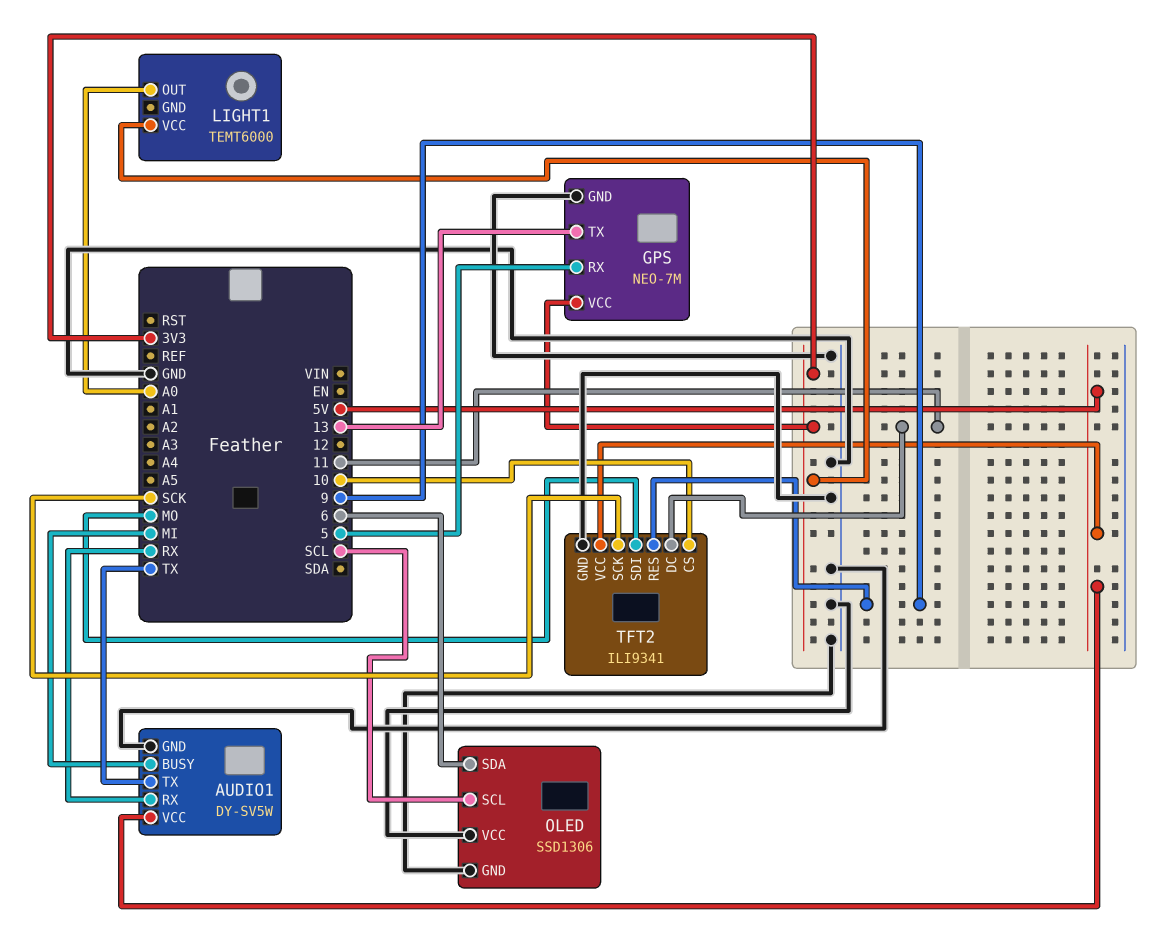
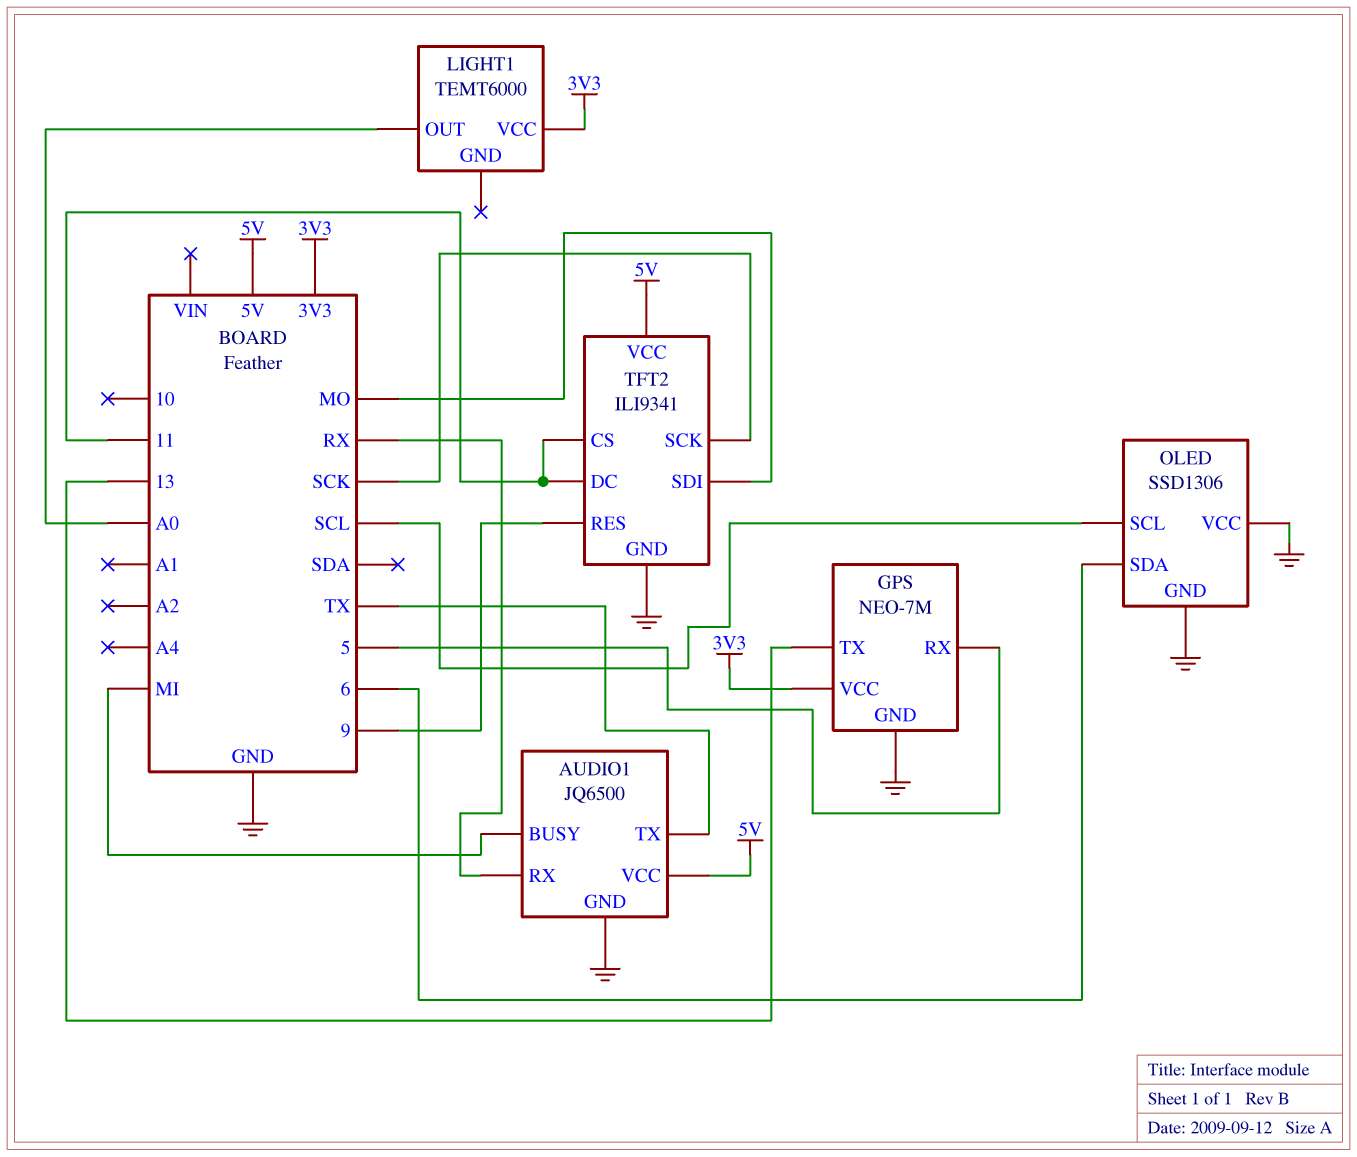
AUDIO1: DY-SV5W -> JQ6500
TFT2 pin CS: 10 -> 11

